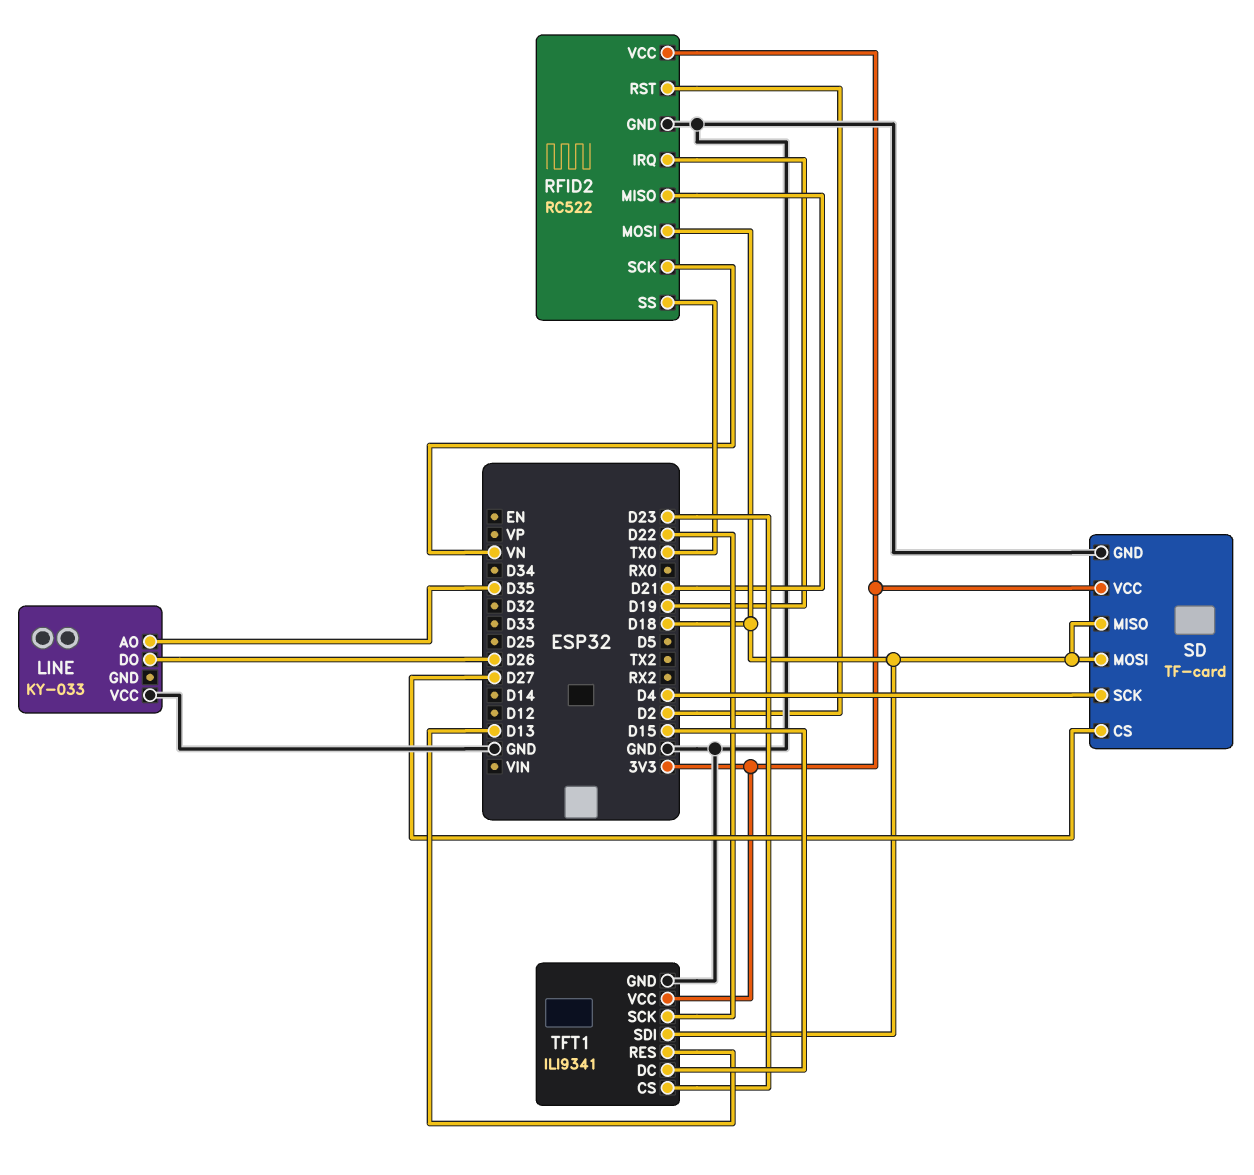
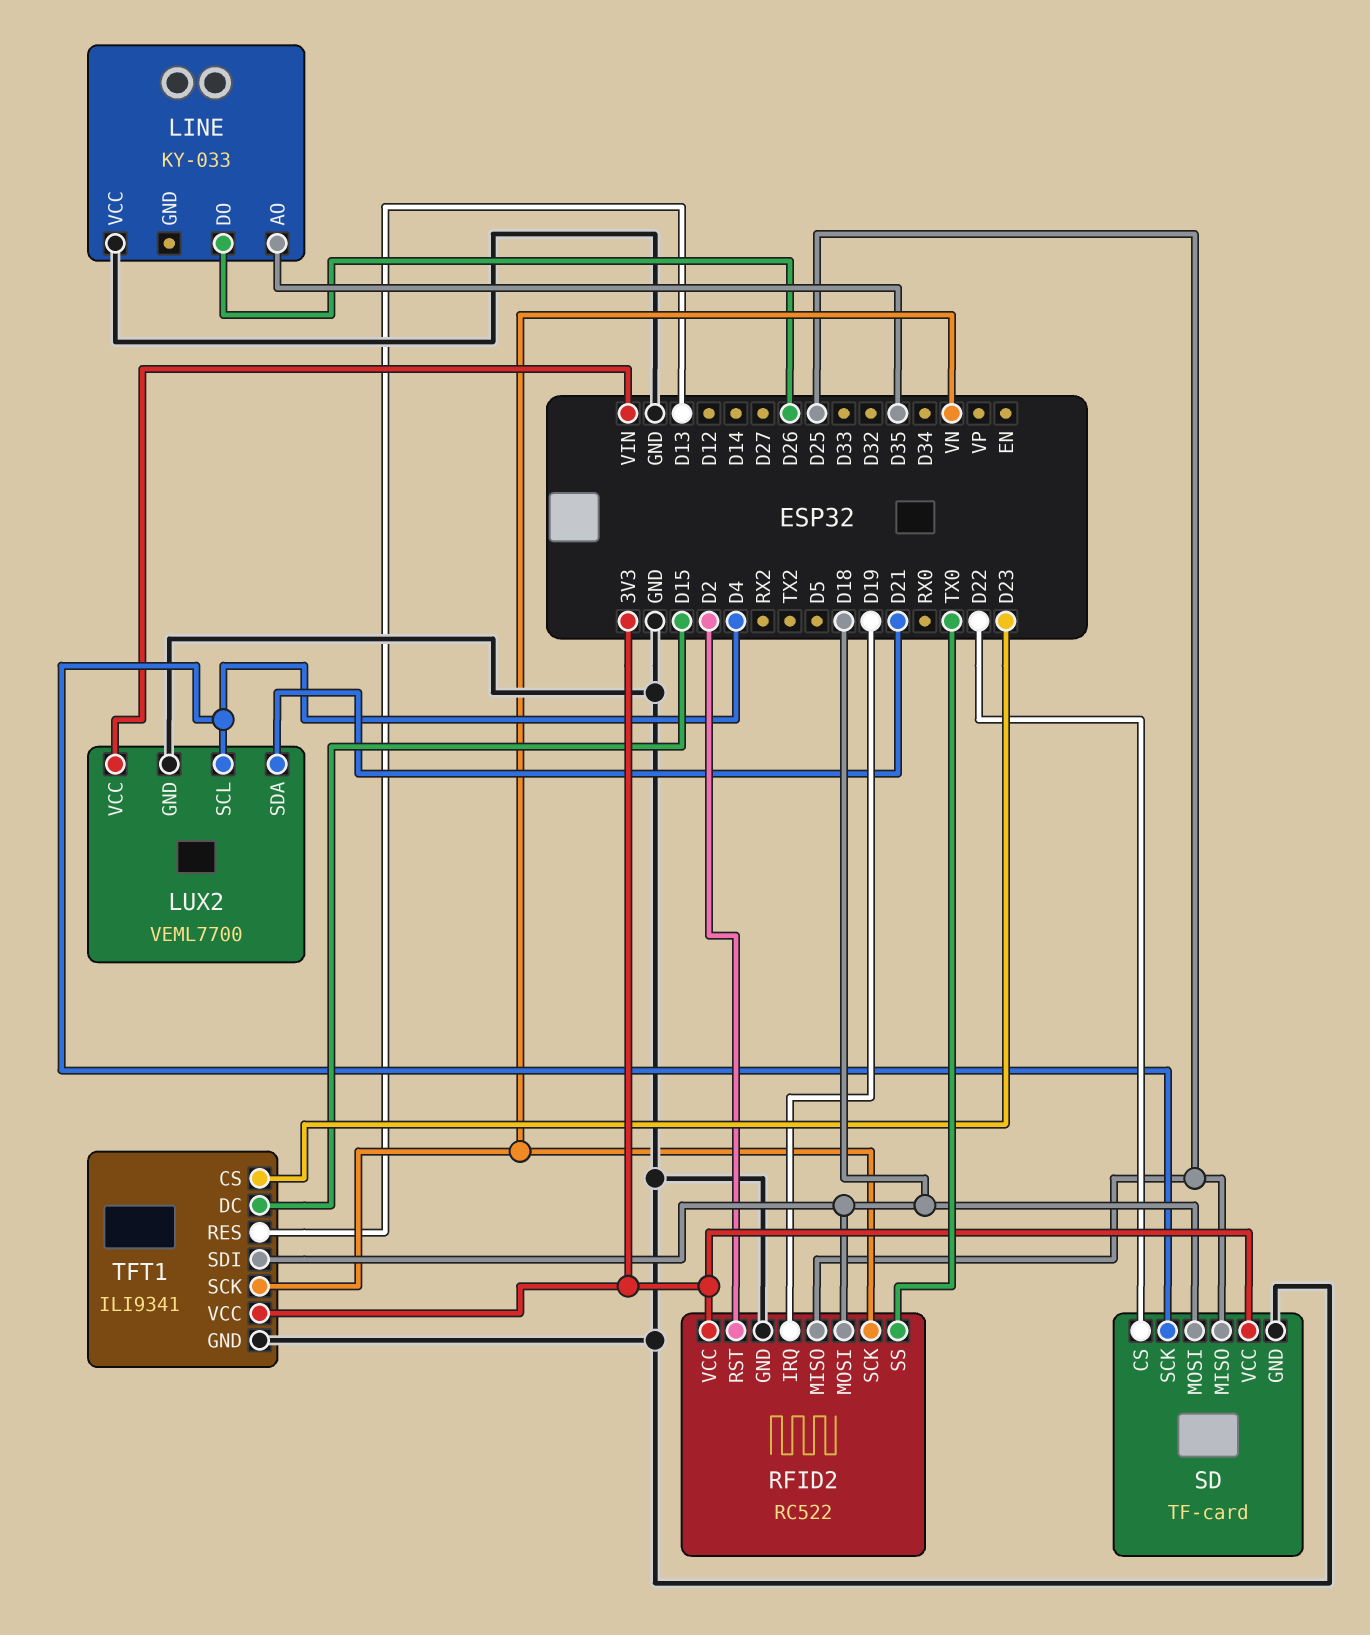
LUX2: none -> VEML7700
LUX2 pin GND: none -> GND
LUX2 pin SCL: none -> D4
LUX2 pin SDA: none -> D21
LUX2 pin VCC: none -> VIN
RFID2 pin MISO: D21 -> D25
SD pin CS: D27 -> D22
SD pin MISO: D18 -> D25
TFT1 pin SCK: D22 -> VN

